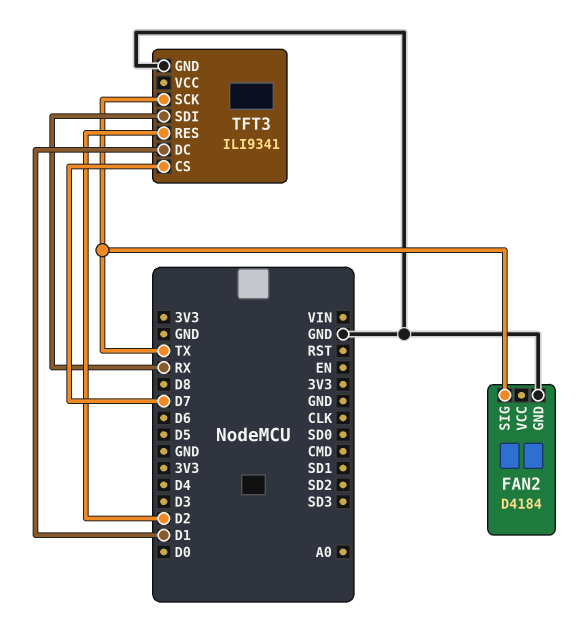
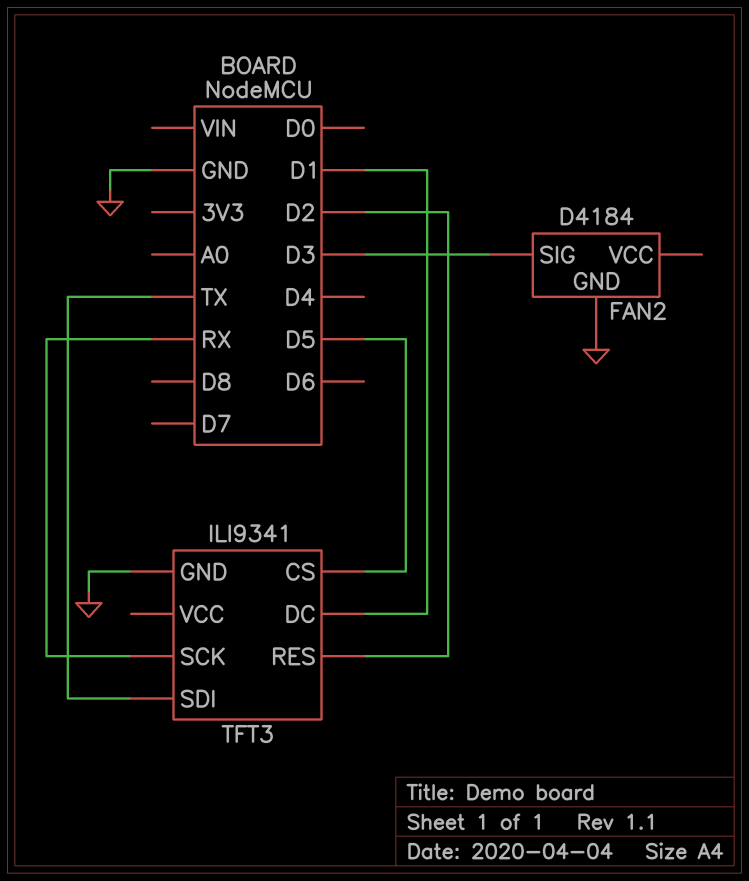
FAN2 pin SIG: TX -> D3
TFT3 pin CS: D7 -> D5
TFT3 pin SCK: TX -> RX
TFT3 pin SDI: RX -> TX

